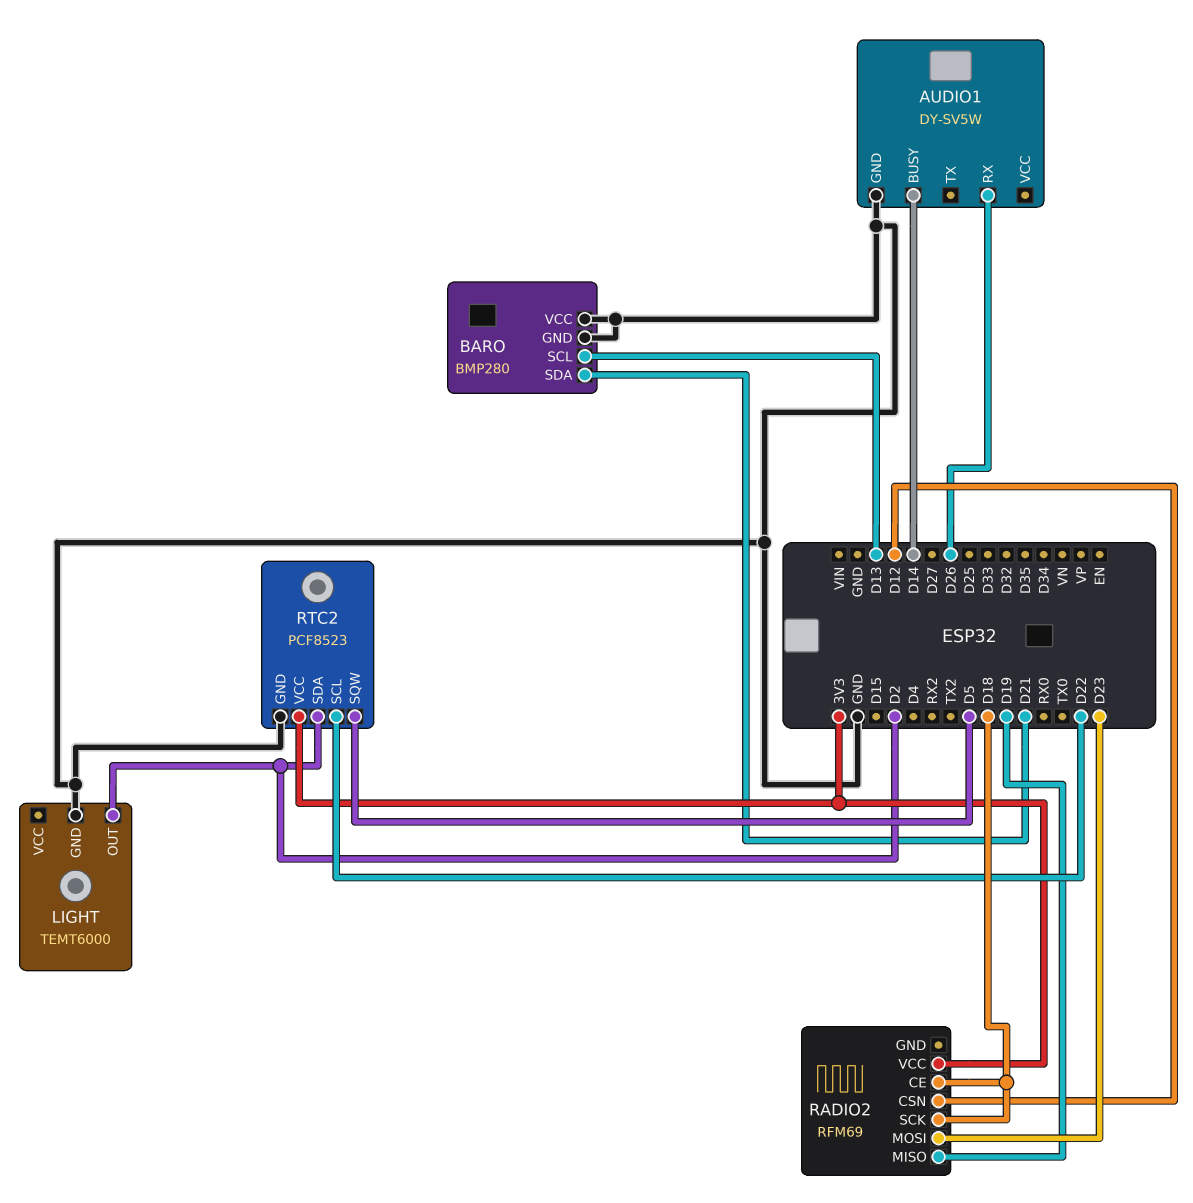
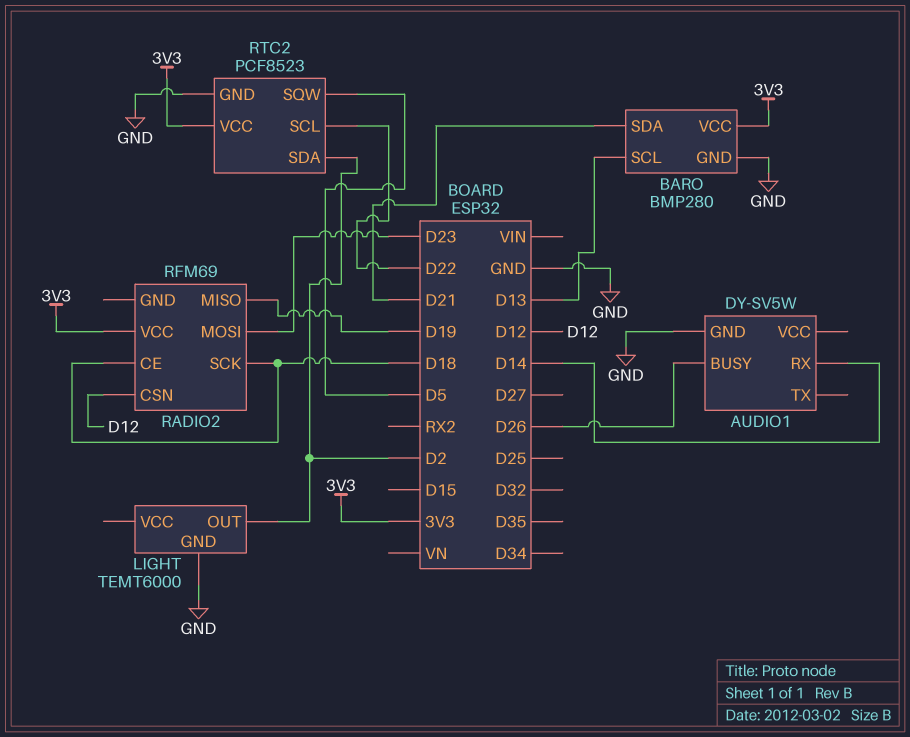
AUDIO1 pin BUSY: D14 -> D26
AUDIO1 pin RX: D26 -> D14
BARO pin VCC: GND -> 3V3

